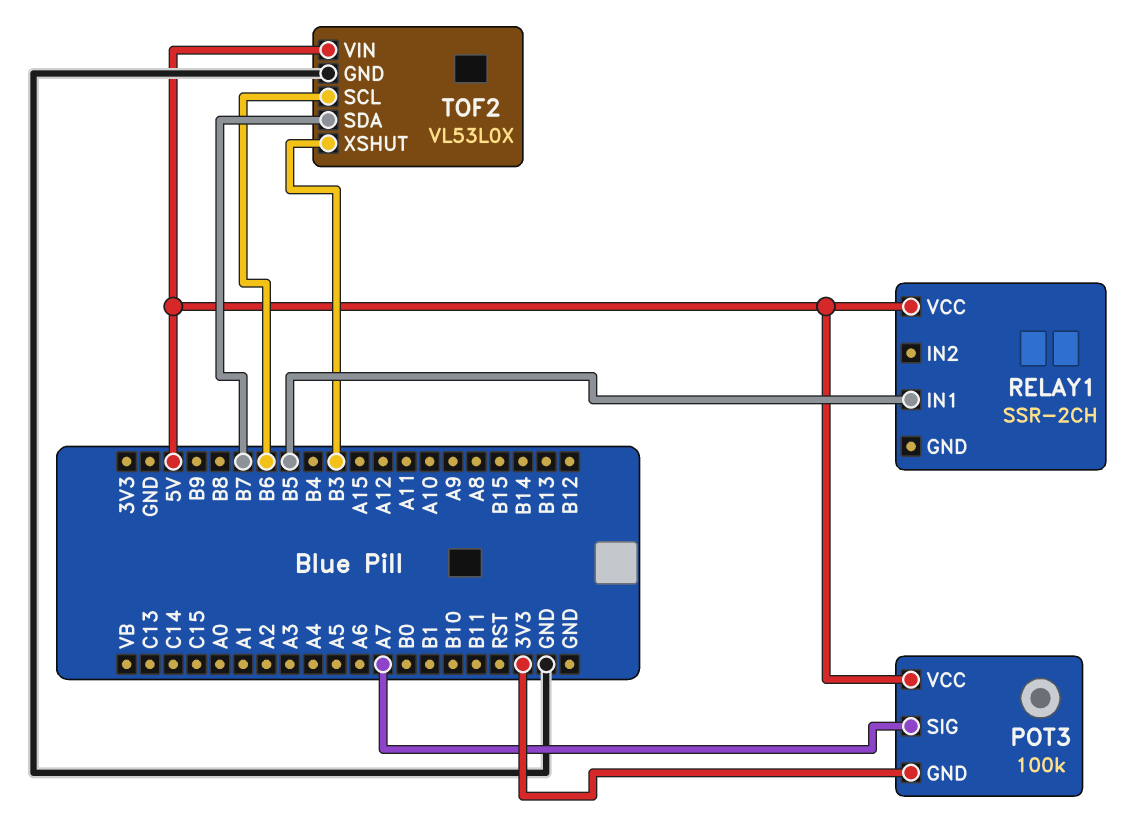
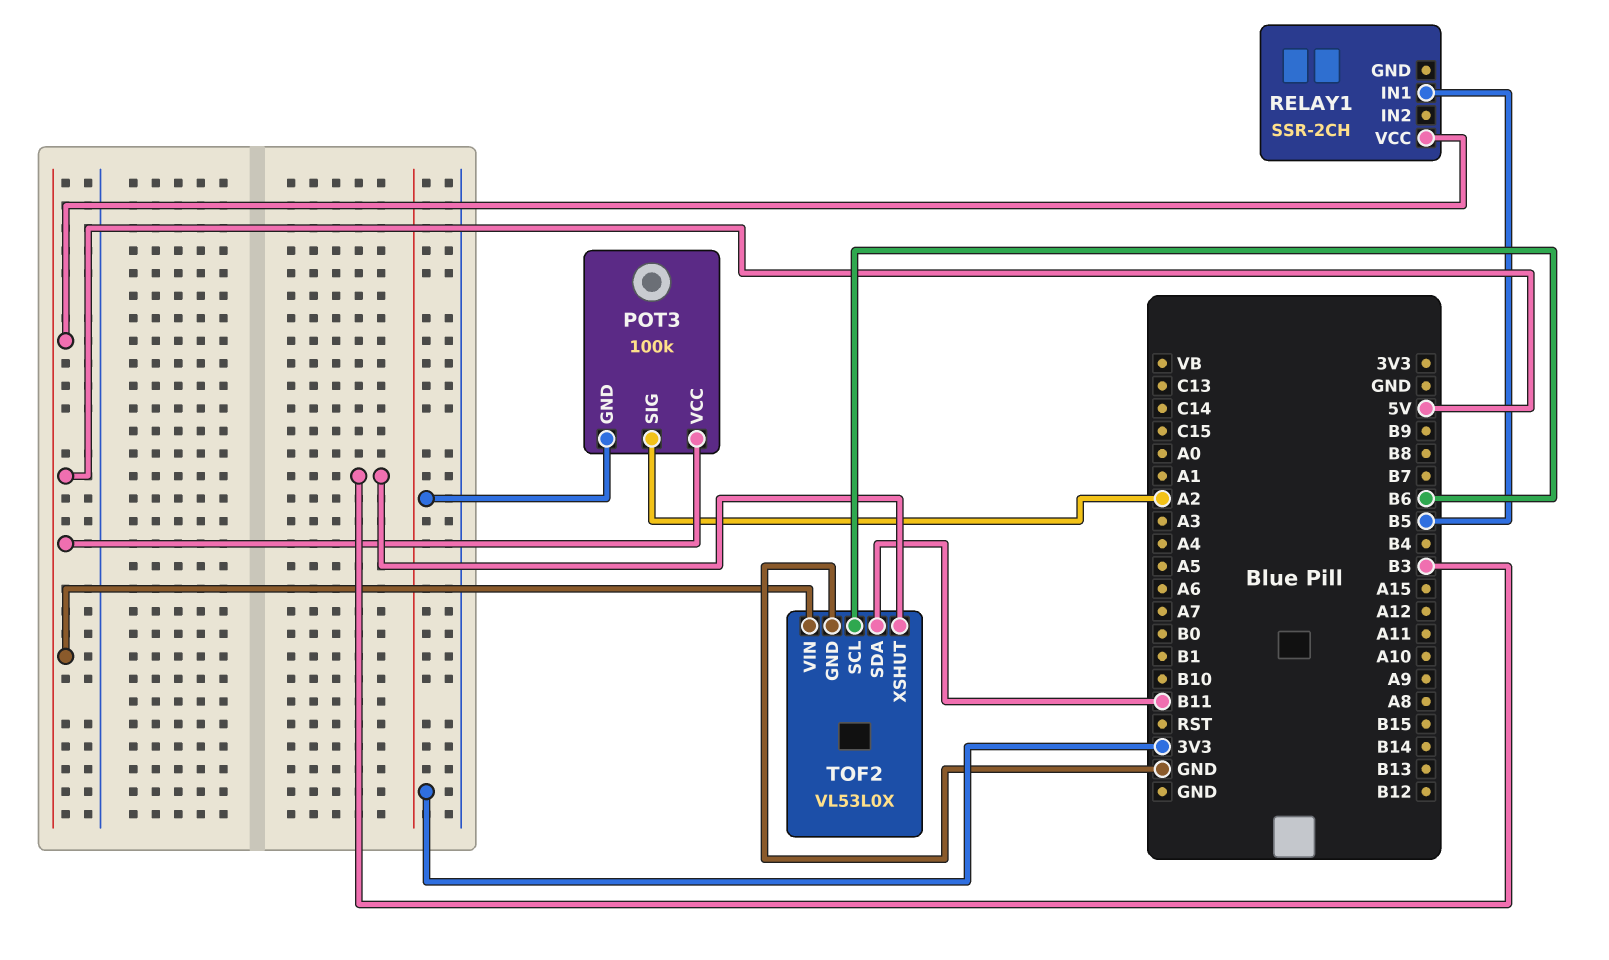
POT3 pin SIG: A7 -> A2
TOF2 pin SDA: B7 -> B11

